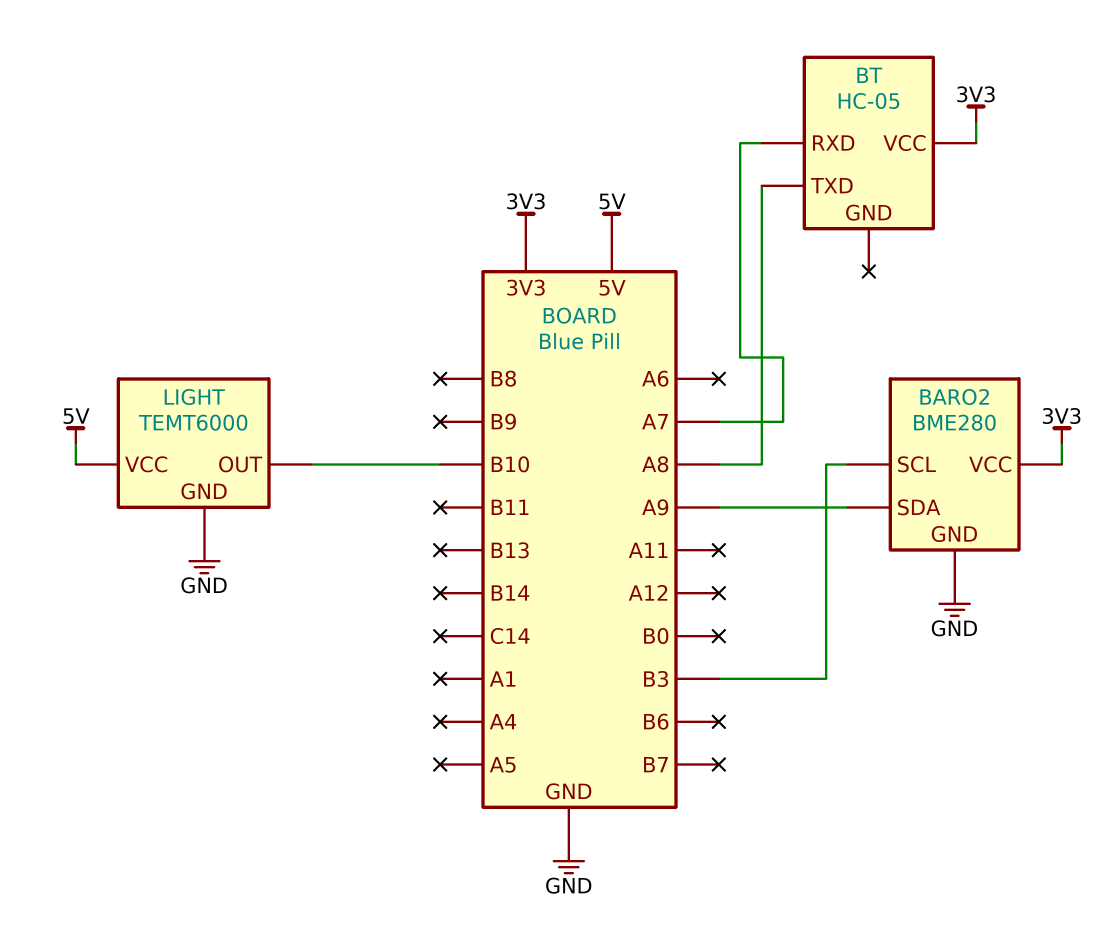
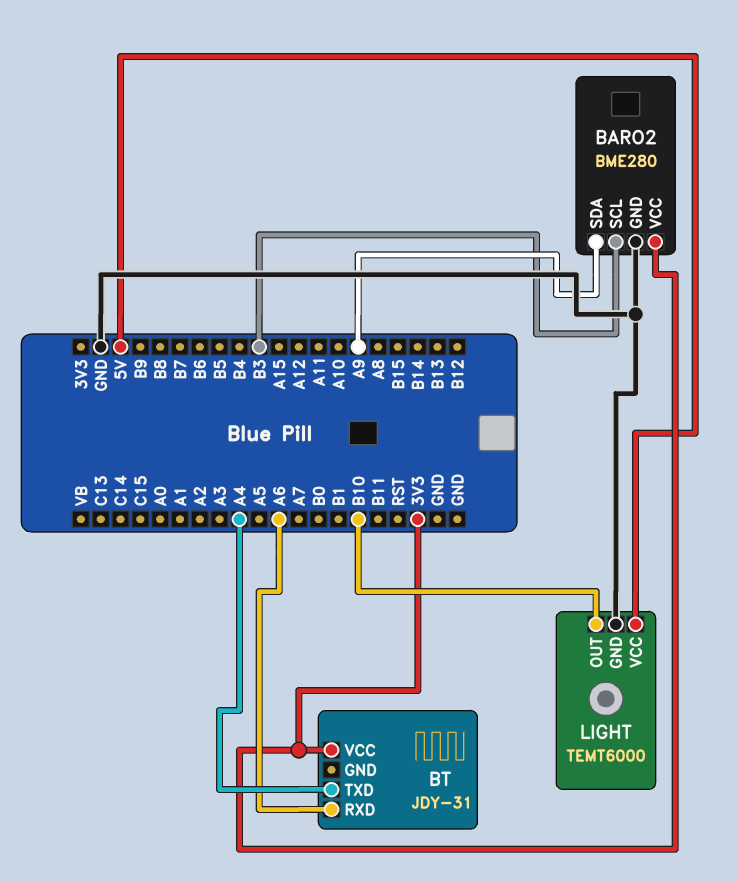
BT: HC-05 -> JDY-31
BT pin RXD: A7 -> A6
BT pin TXD: A8 -> A4

